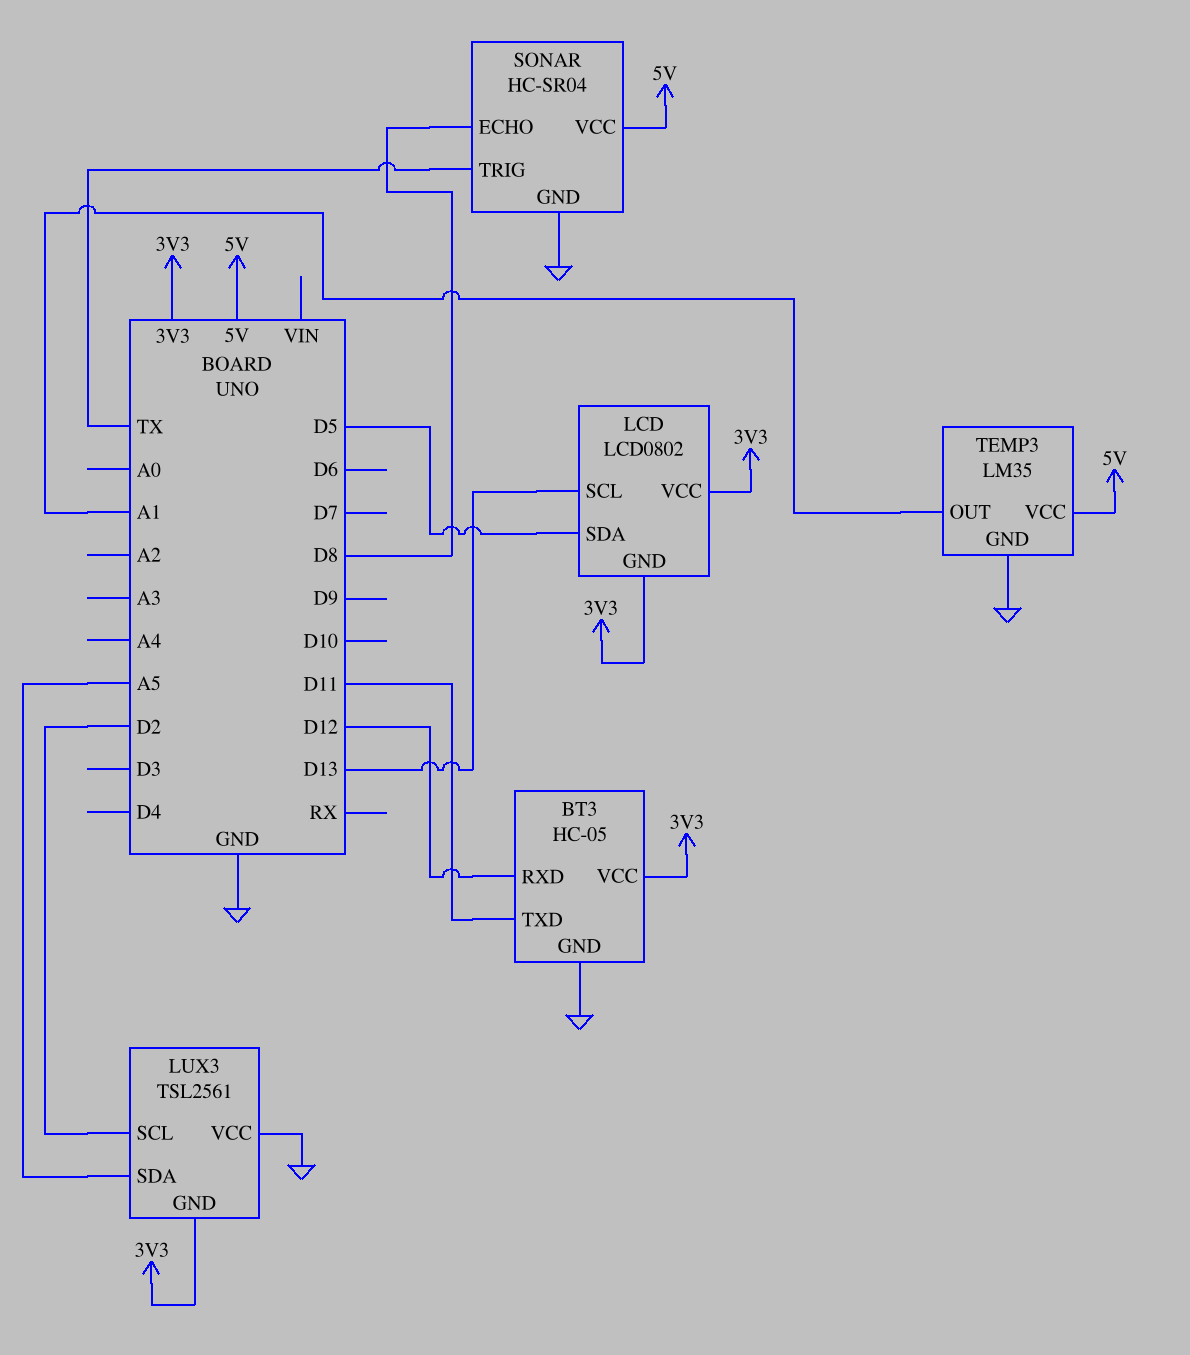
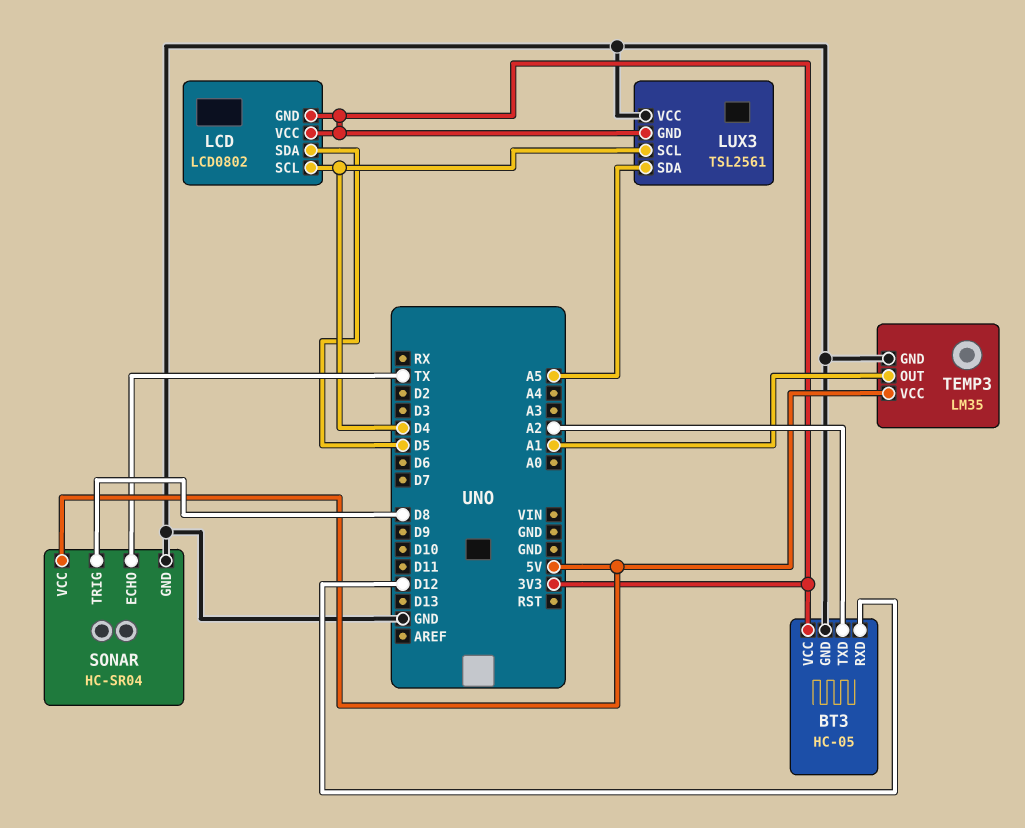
BT3 pin TXD: D11 -> A2
LCD pin SCL: D13 -> D4
LUX3 pin SCL: D2 -> D4
SONAR pin ECHO: D8 -> TX
SONAR pin TRIG: TX -> D8

